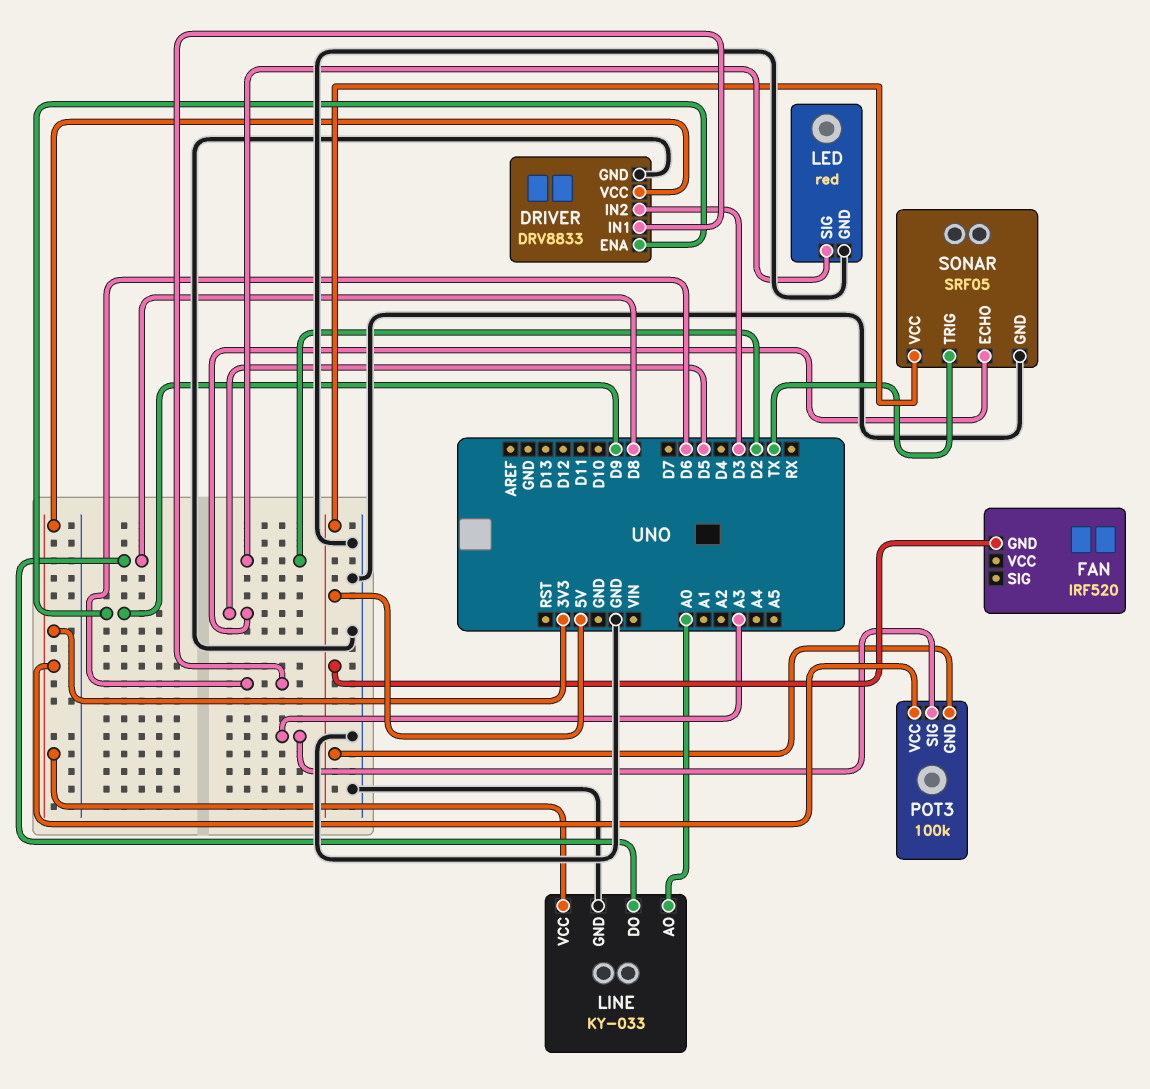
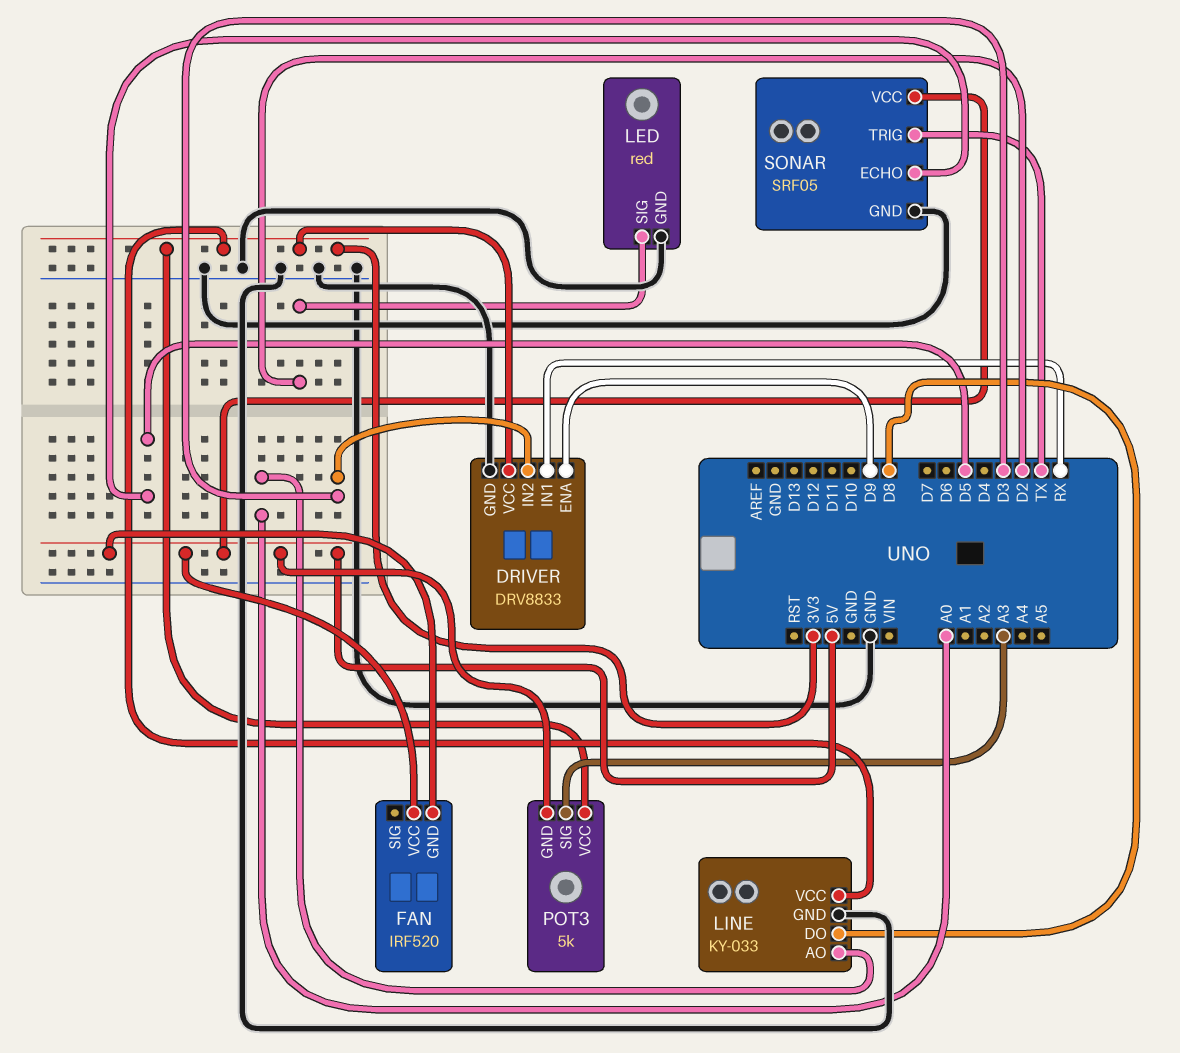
DRIVER pin IN1: D6 -> RX
FAN pin VCC: none -> 5V
POT3: 100k -> 5k

